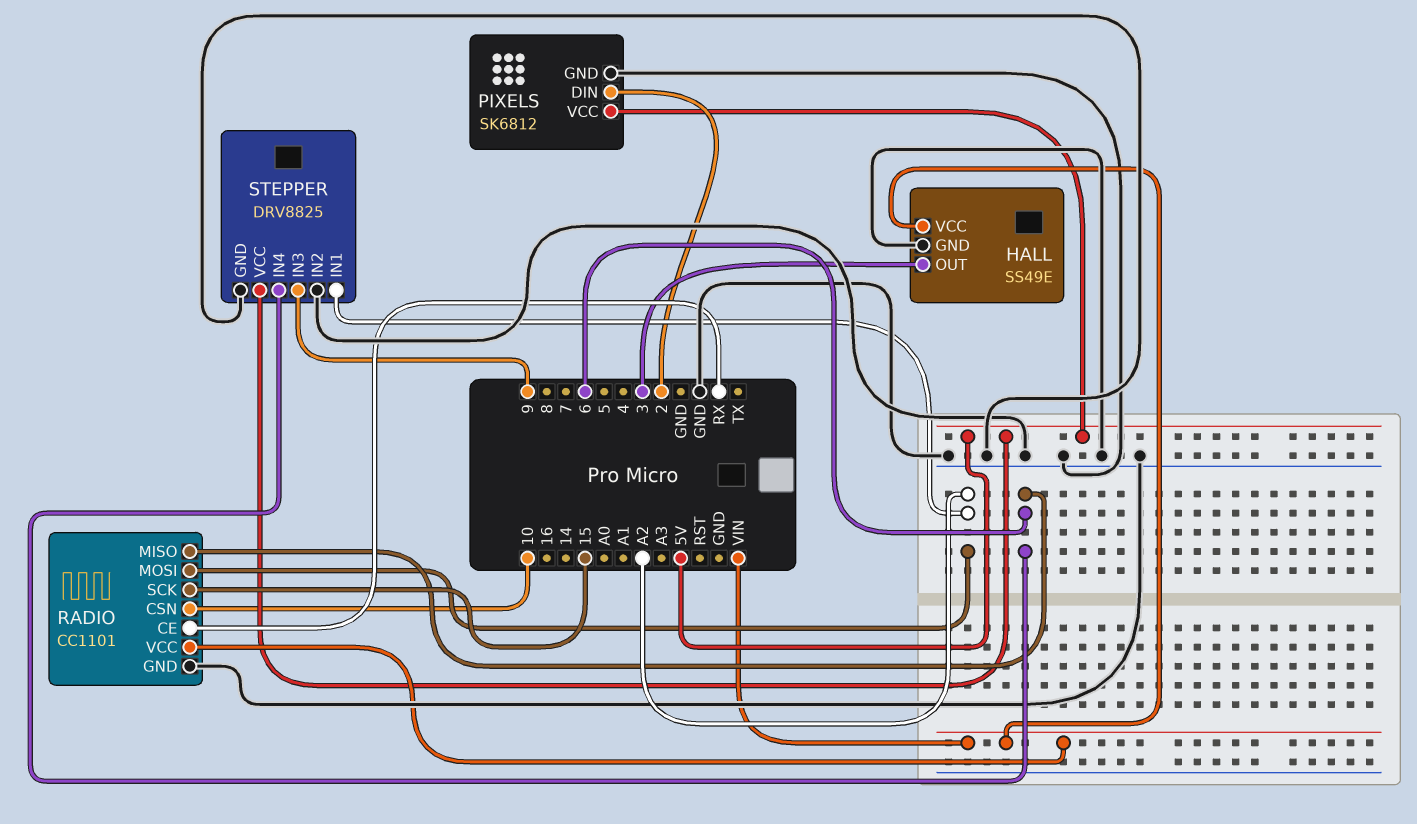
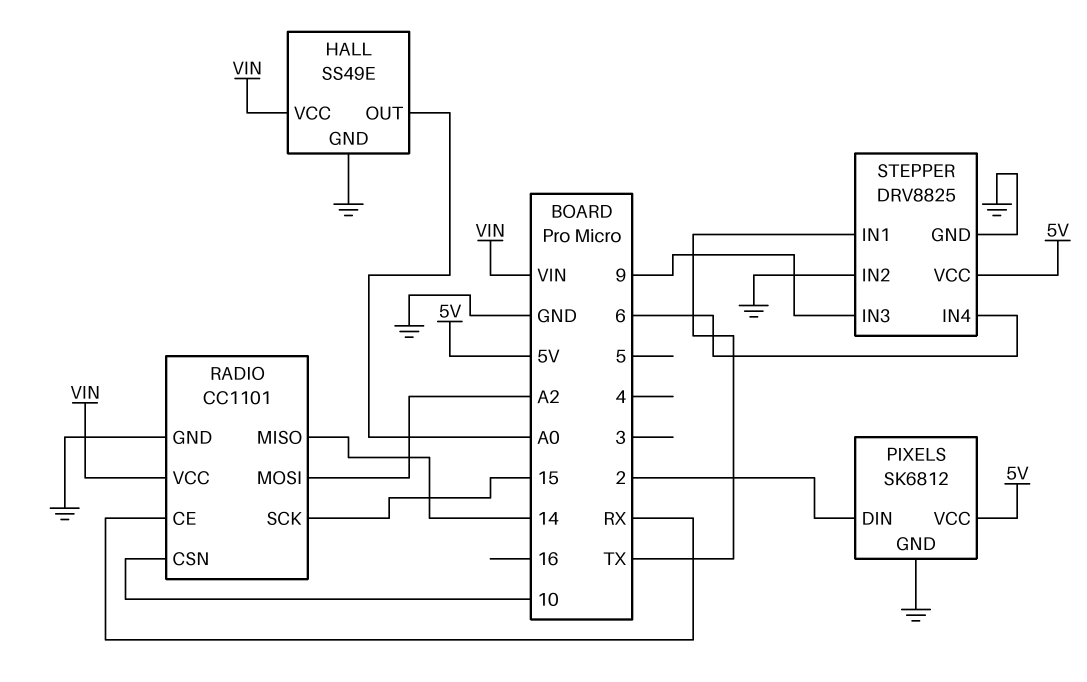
HALL pin OUT: 3 -> A0
RADIO pin MISO: 6 -> 14
STEPPER pin IN1: A2 -> TX

